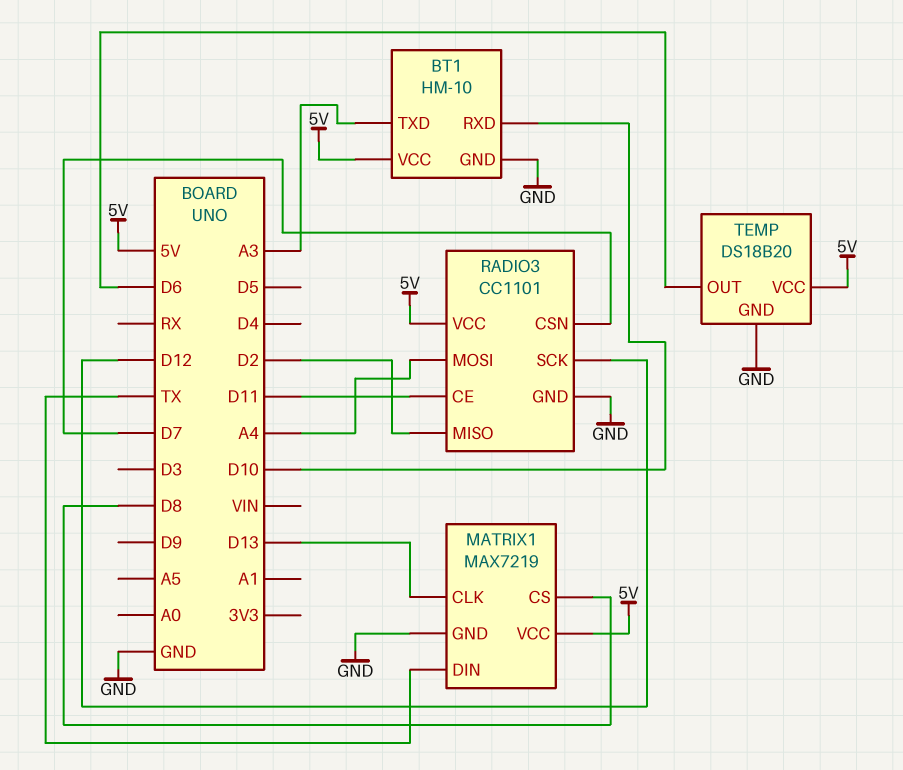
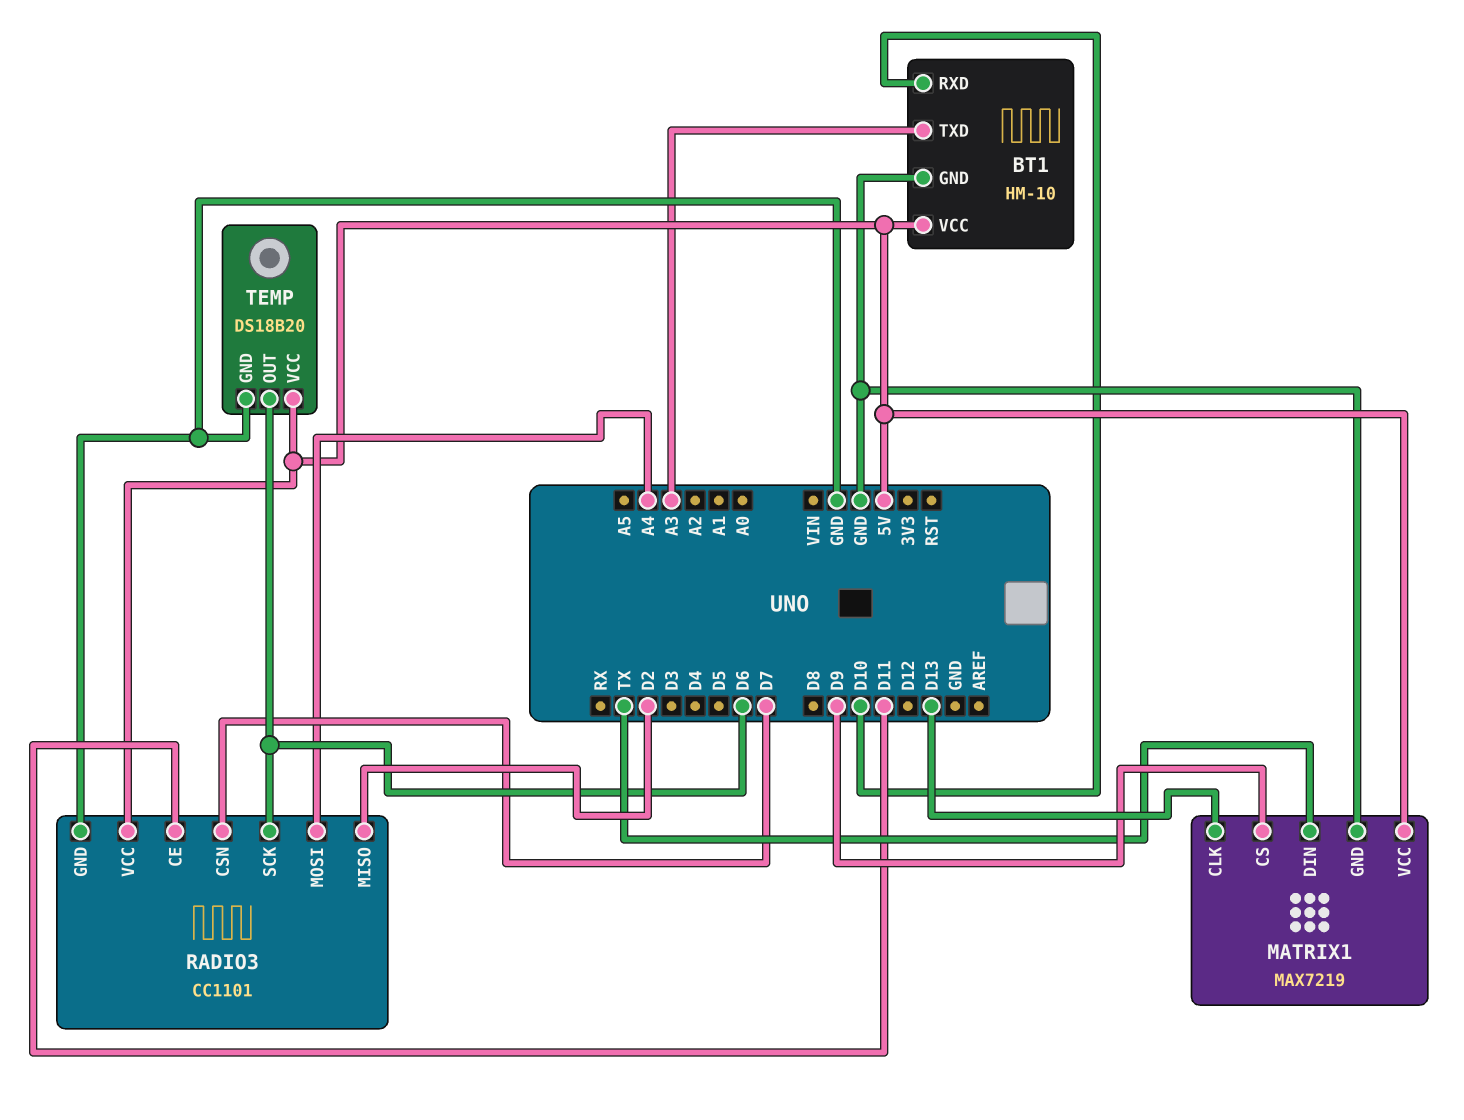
MATRIX1 pin CS: D8 -> D9
RADIO3 pin SCK: D12 -> D6

